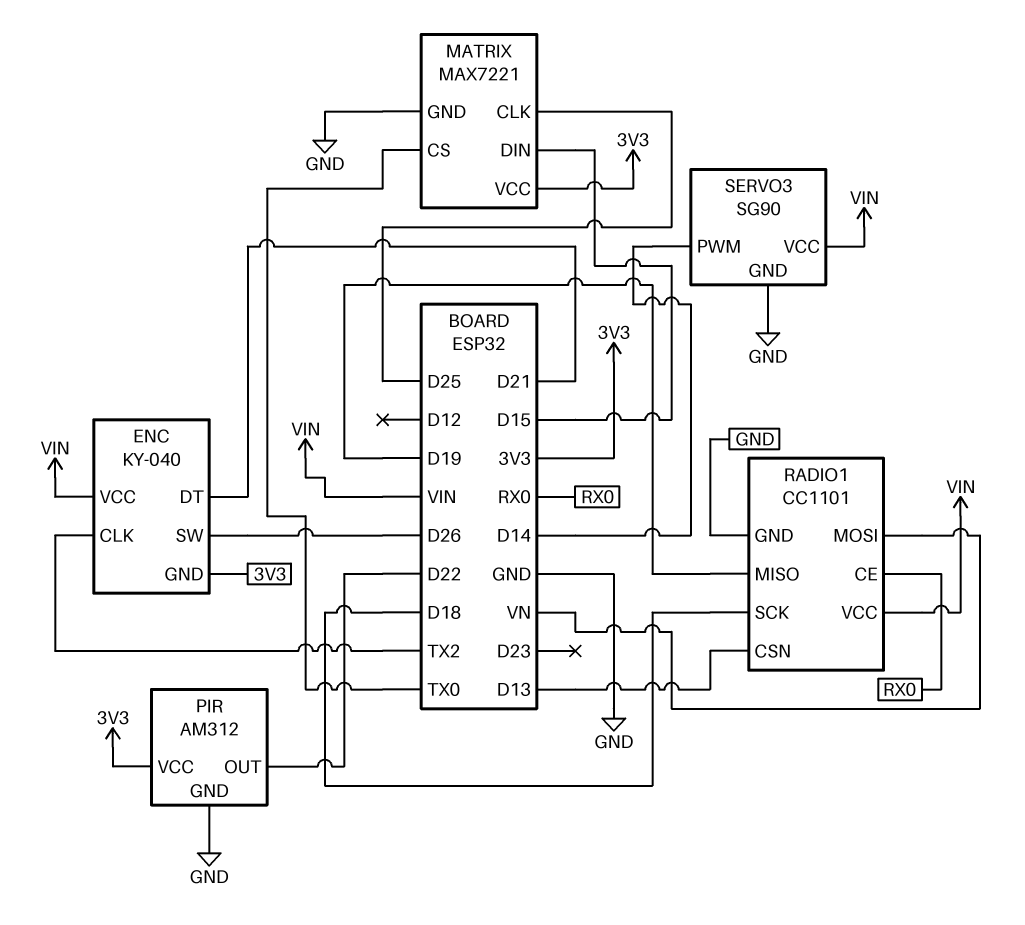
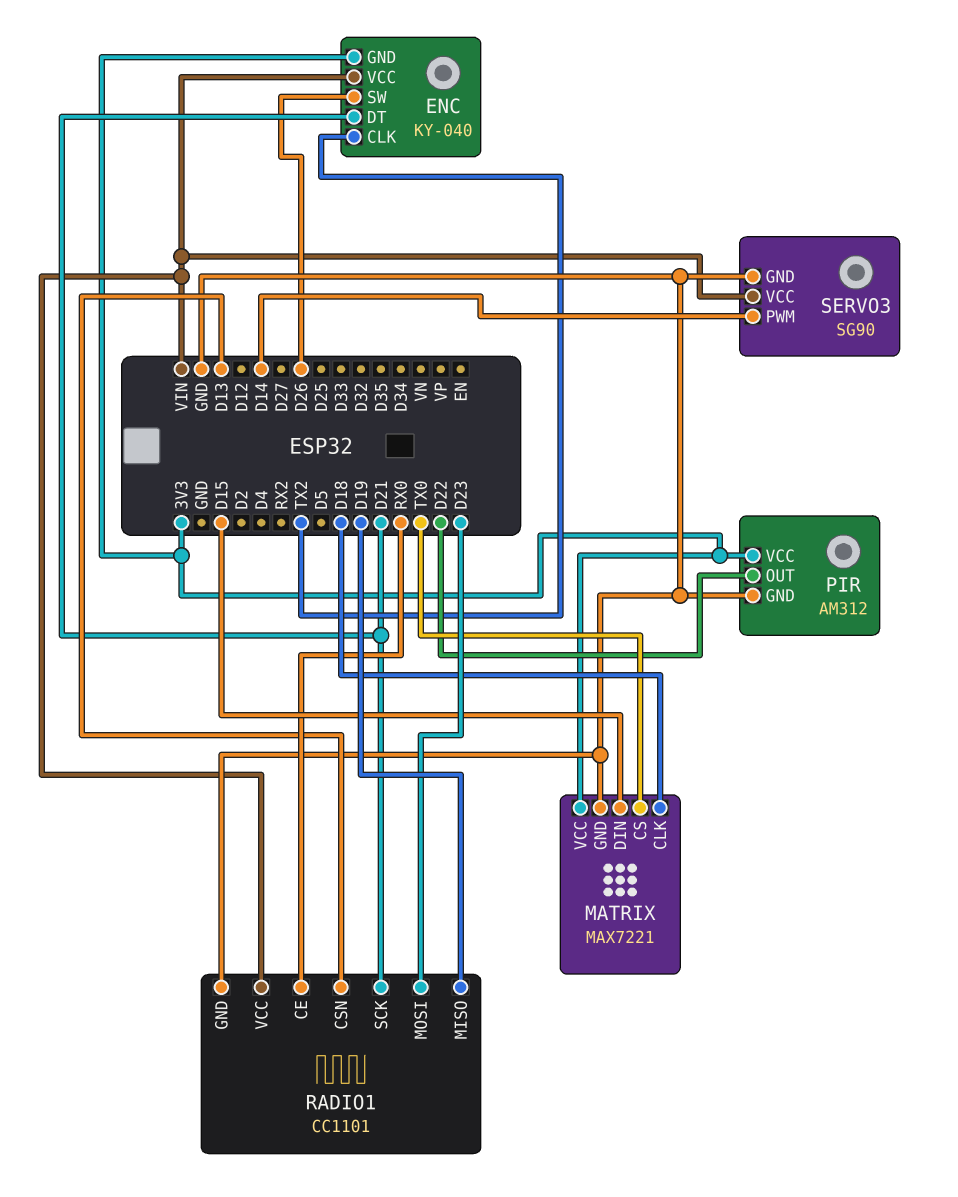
MATRIX pin CLK: D25 -> D18
RADIO1 pin MOSI: VN -> D23
RADIO1 pin SCK: D18 -> D21

